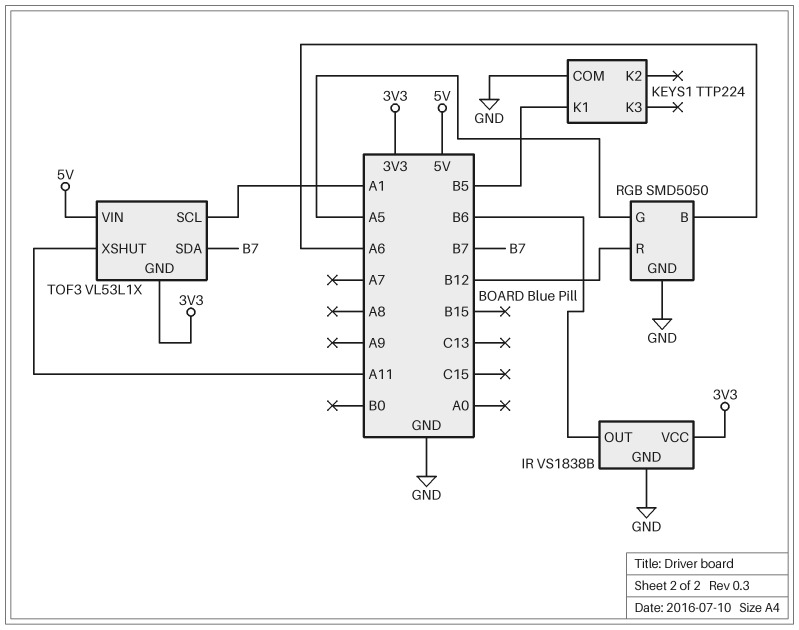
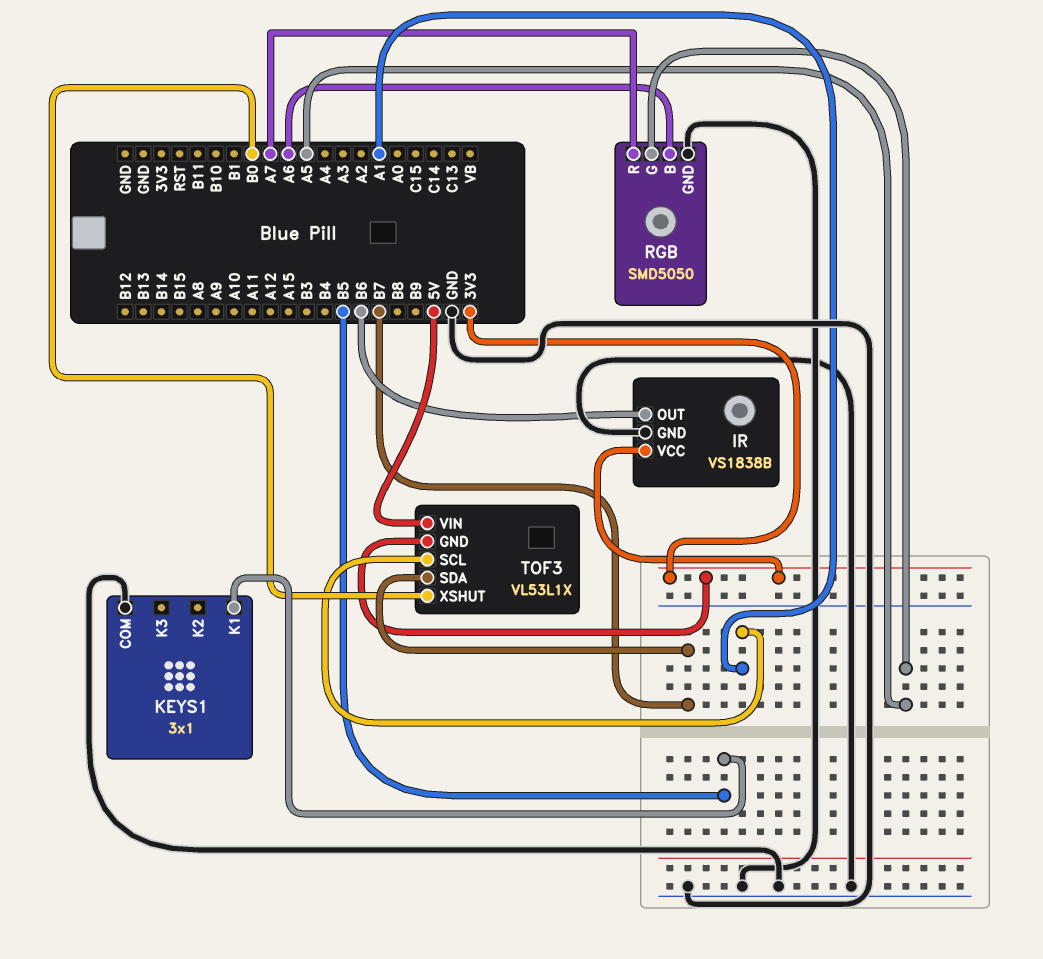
KEYS1: TTP224 -> 3x1
RGB pin R: B12 -> A7
TOF3 pin XSHUT: A11 -> B0

